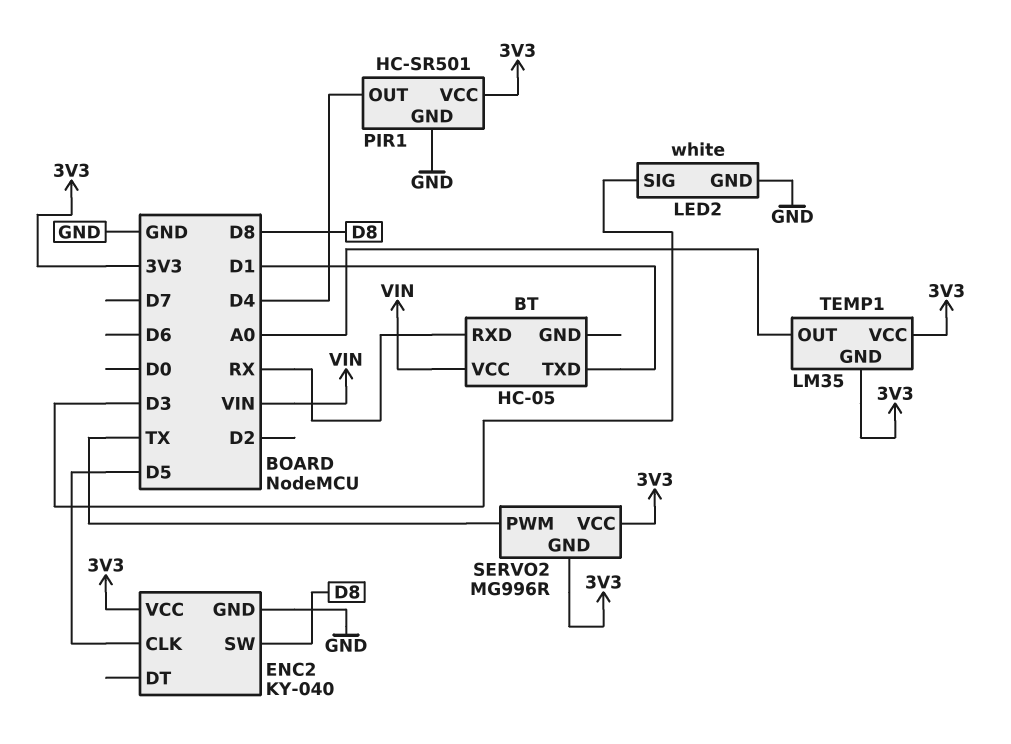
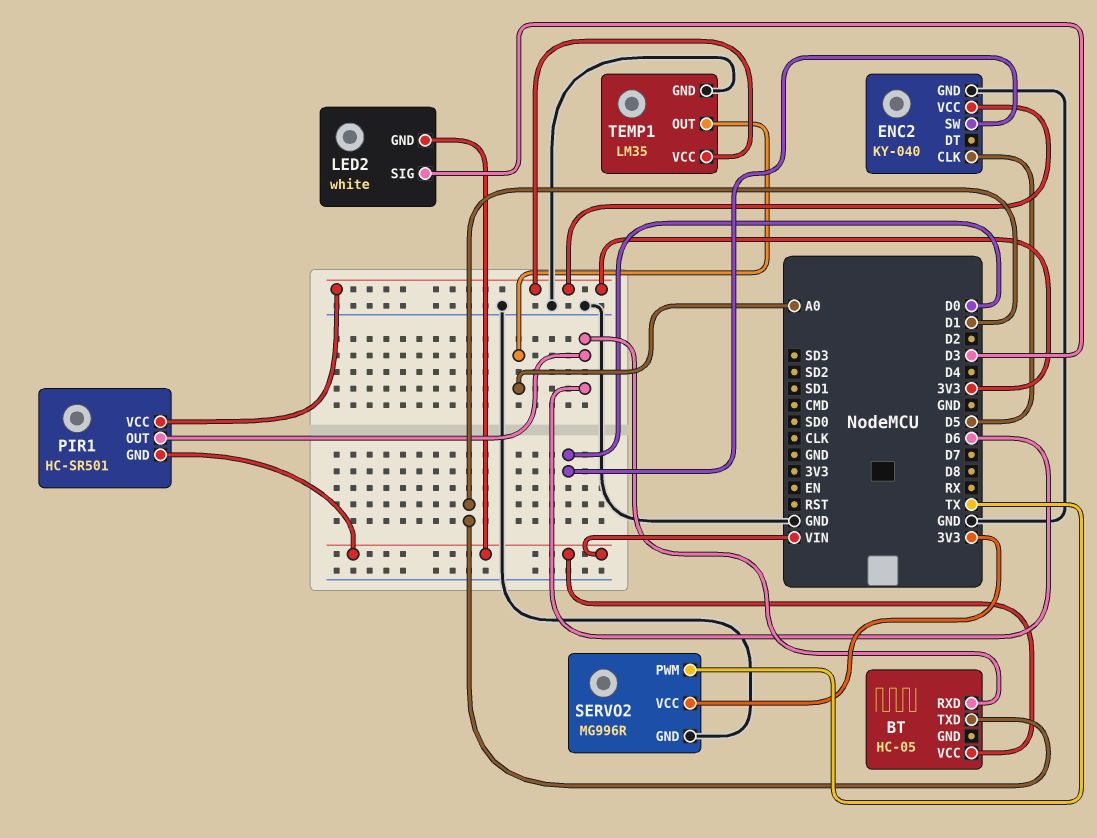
BT pin RXD: RX -> D6
ENC2 pin SW: D8 -> D0
LED2 pin GND: GND -> VIN
PIR1 pin GND: GND -> VIN
PIR1 pin OUT: D4 -> D6
SERVO2 pin GND: 3V3 -> GND
TEMP1 pin GND: 3V3 -> GND

